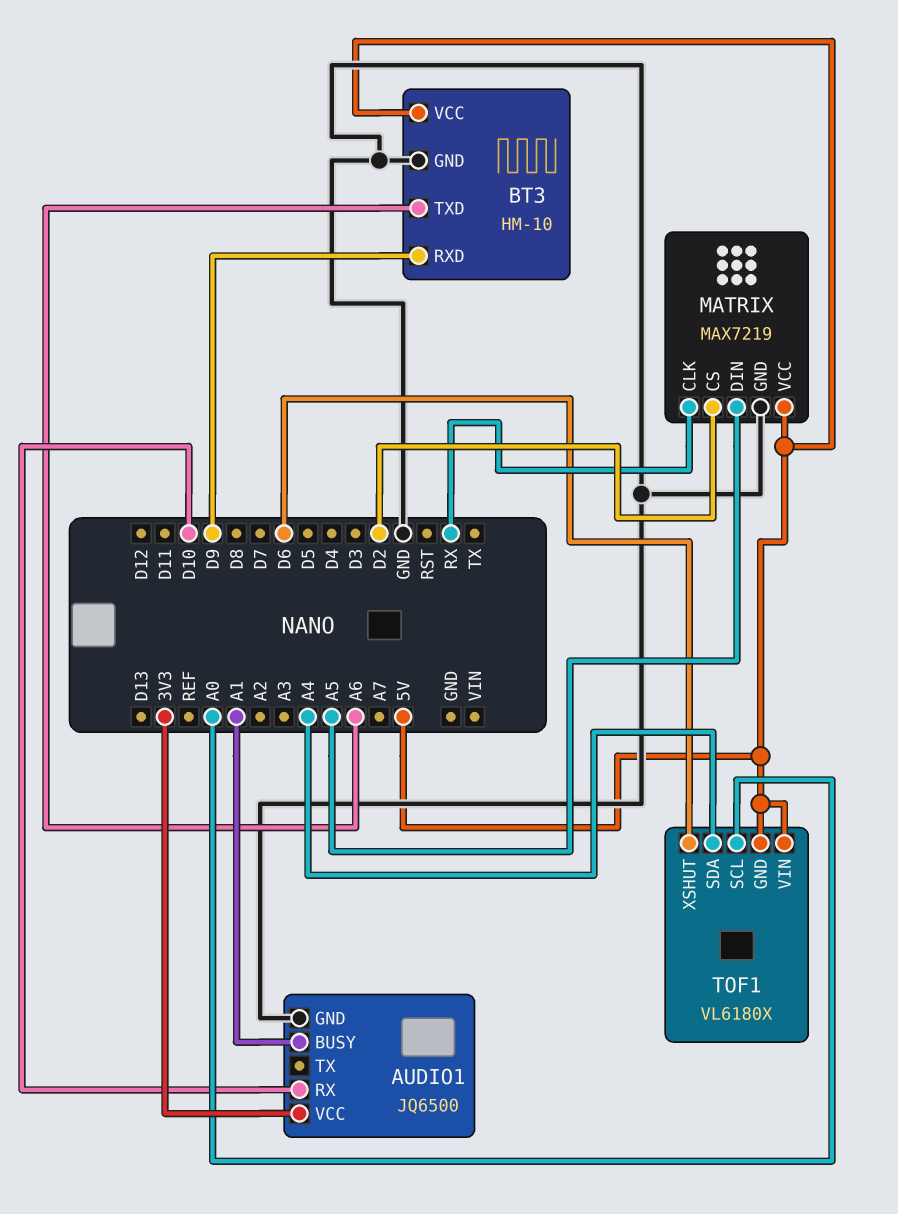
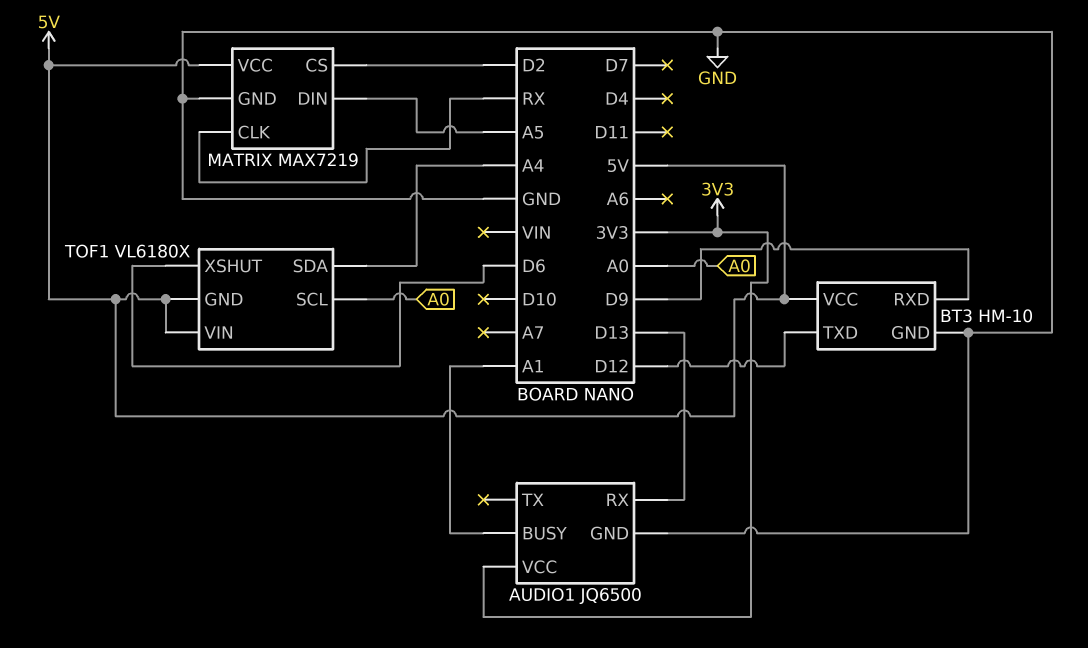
AUDIO1 pin RX: D10 -> D13
BT3 pin TXD: A6 -> D12

